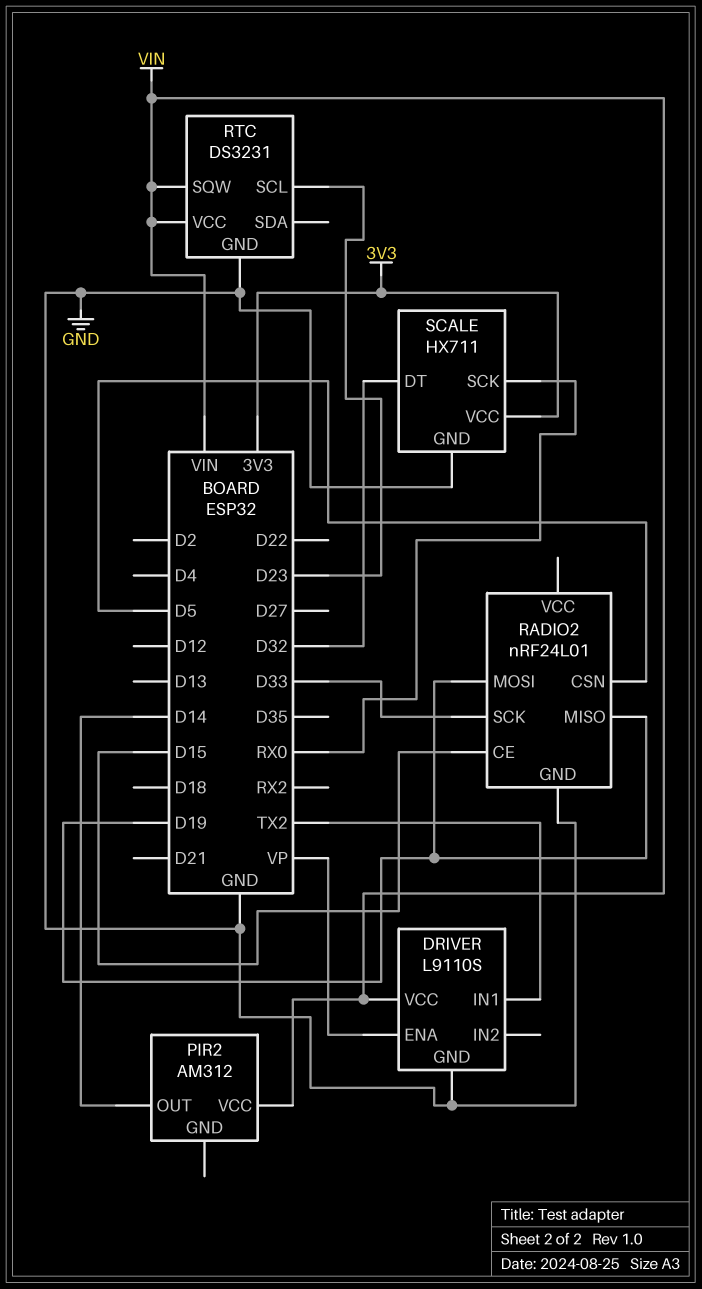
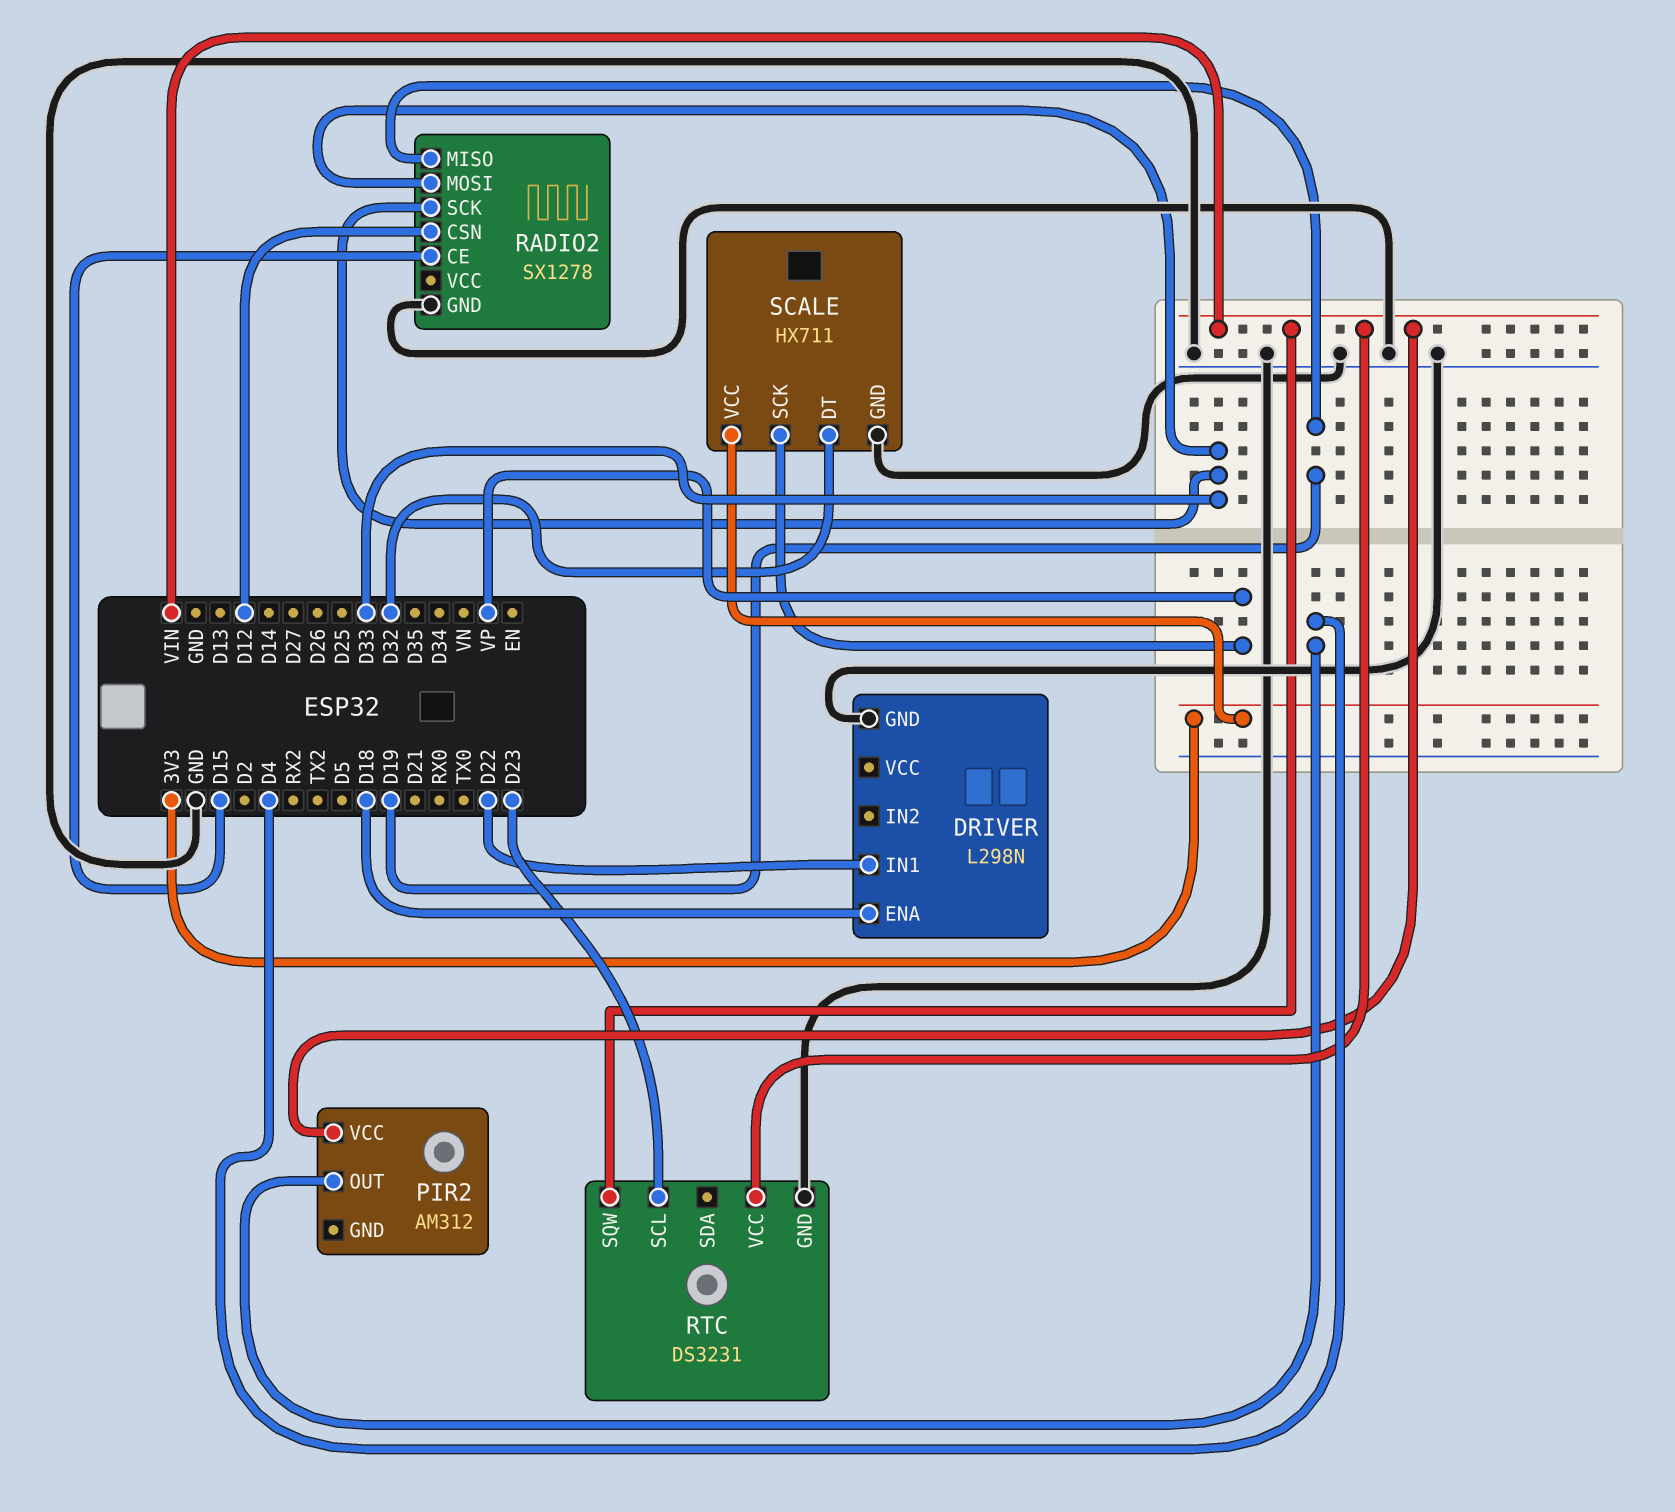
DRIVER: L9110S -> L298N
DRIVER pin ENA: VP -> D18
DRIVER pin IN1: TX2 -> D22
DRIVER pin VCC: VIN -> none
PIR2 pin OUT: D14 -> D4
RADIO2: nRF24L01 -> SX1278
RADIO2 pin CSN: D5 -> D12
RADIO2 pin MOSI: D19 -> D33
SCALE pin SCK: RX0 -> VP

